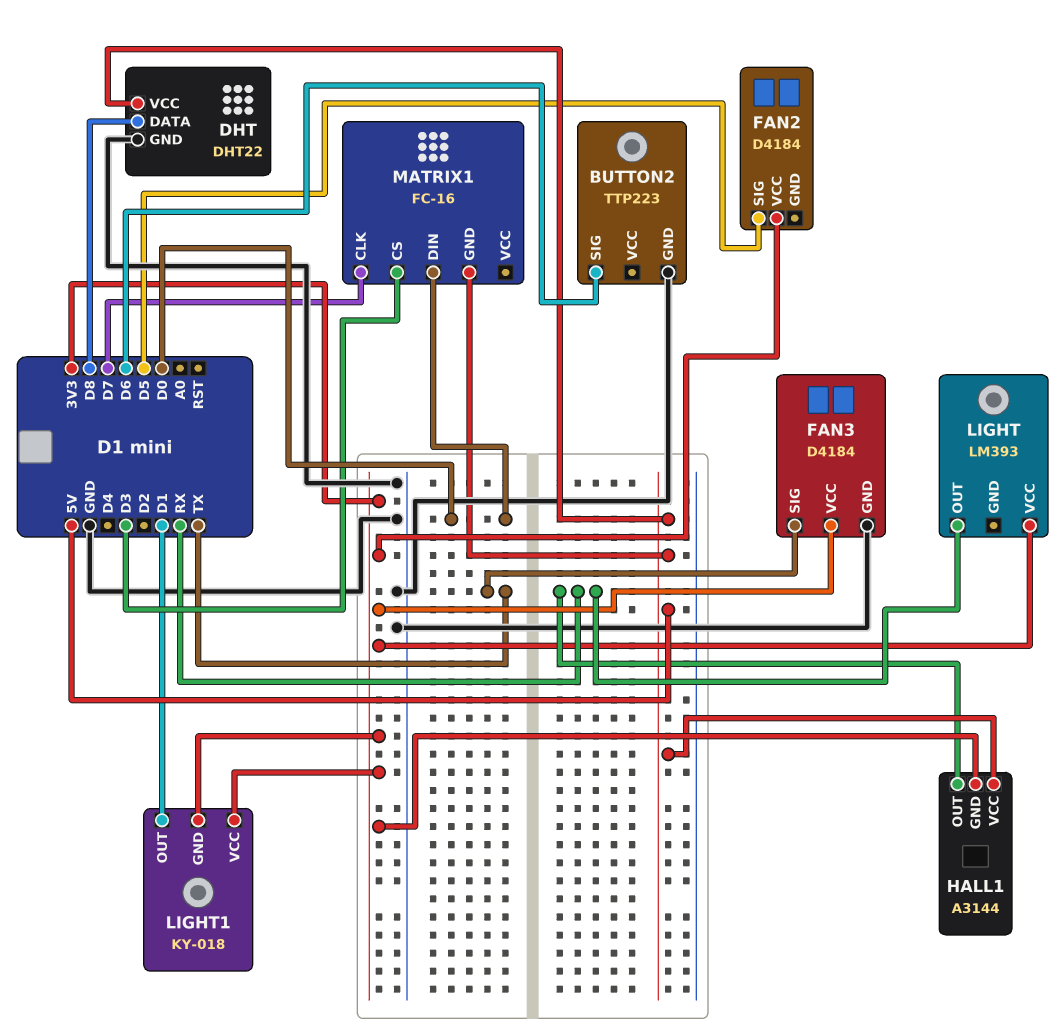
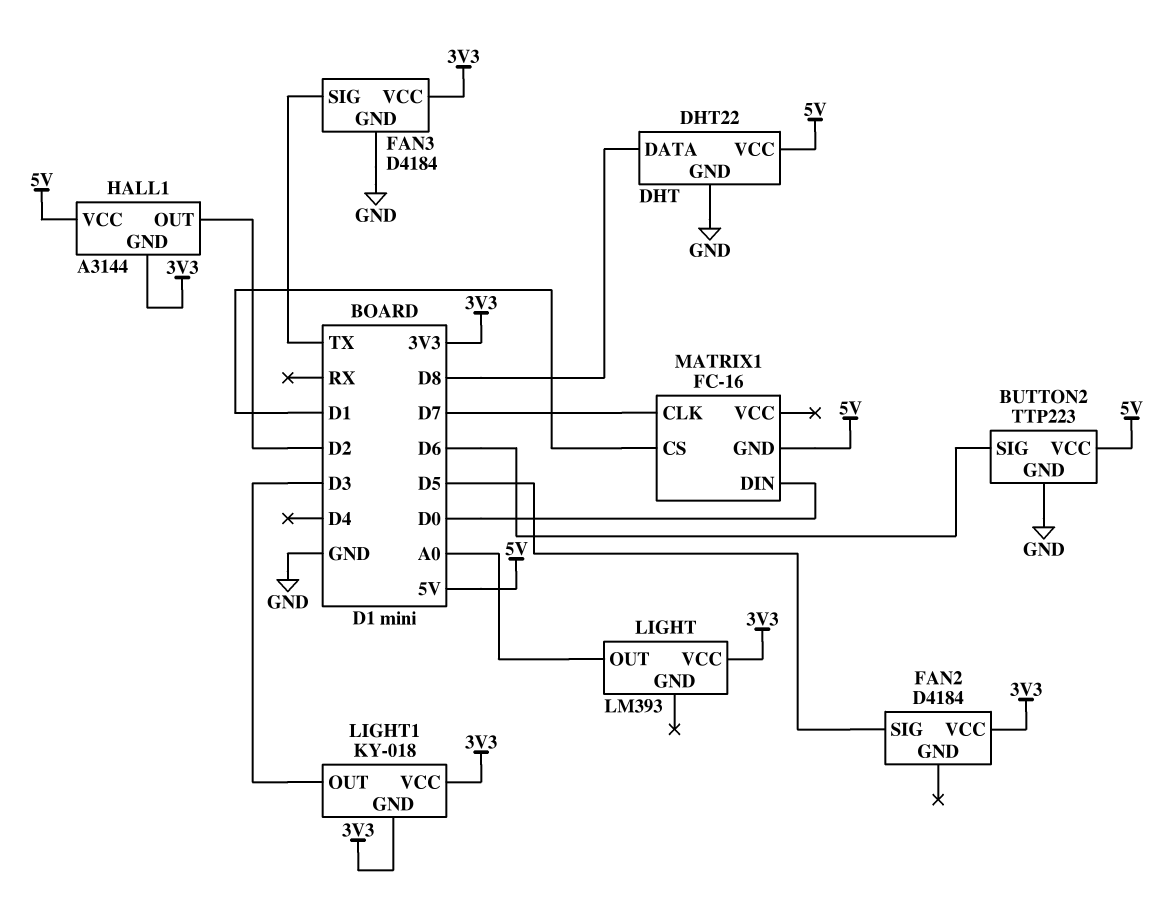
BUTTON2 pin VCC: none -> 5V
HALL1 pin OUT: RX -> D2
LIGHT pin OUT: RX -> A0
LIGHT1 pin OUT: D1 -> D3
MATRIX1 pin CS: D3 -> D1

